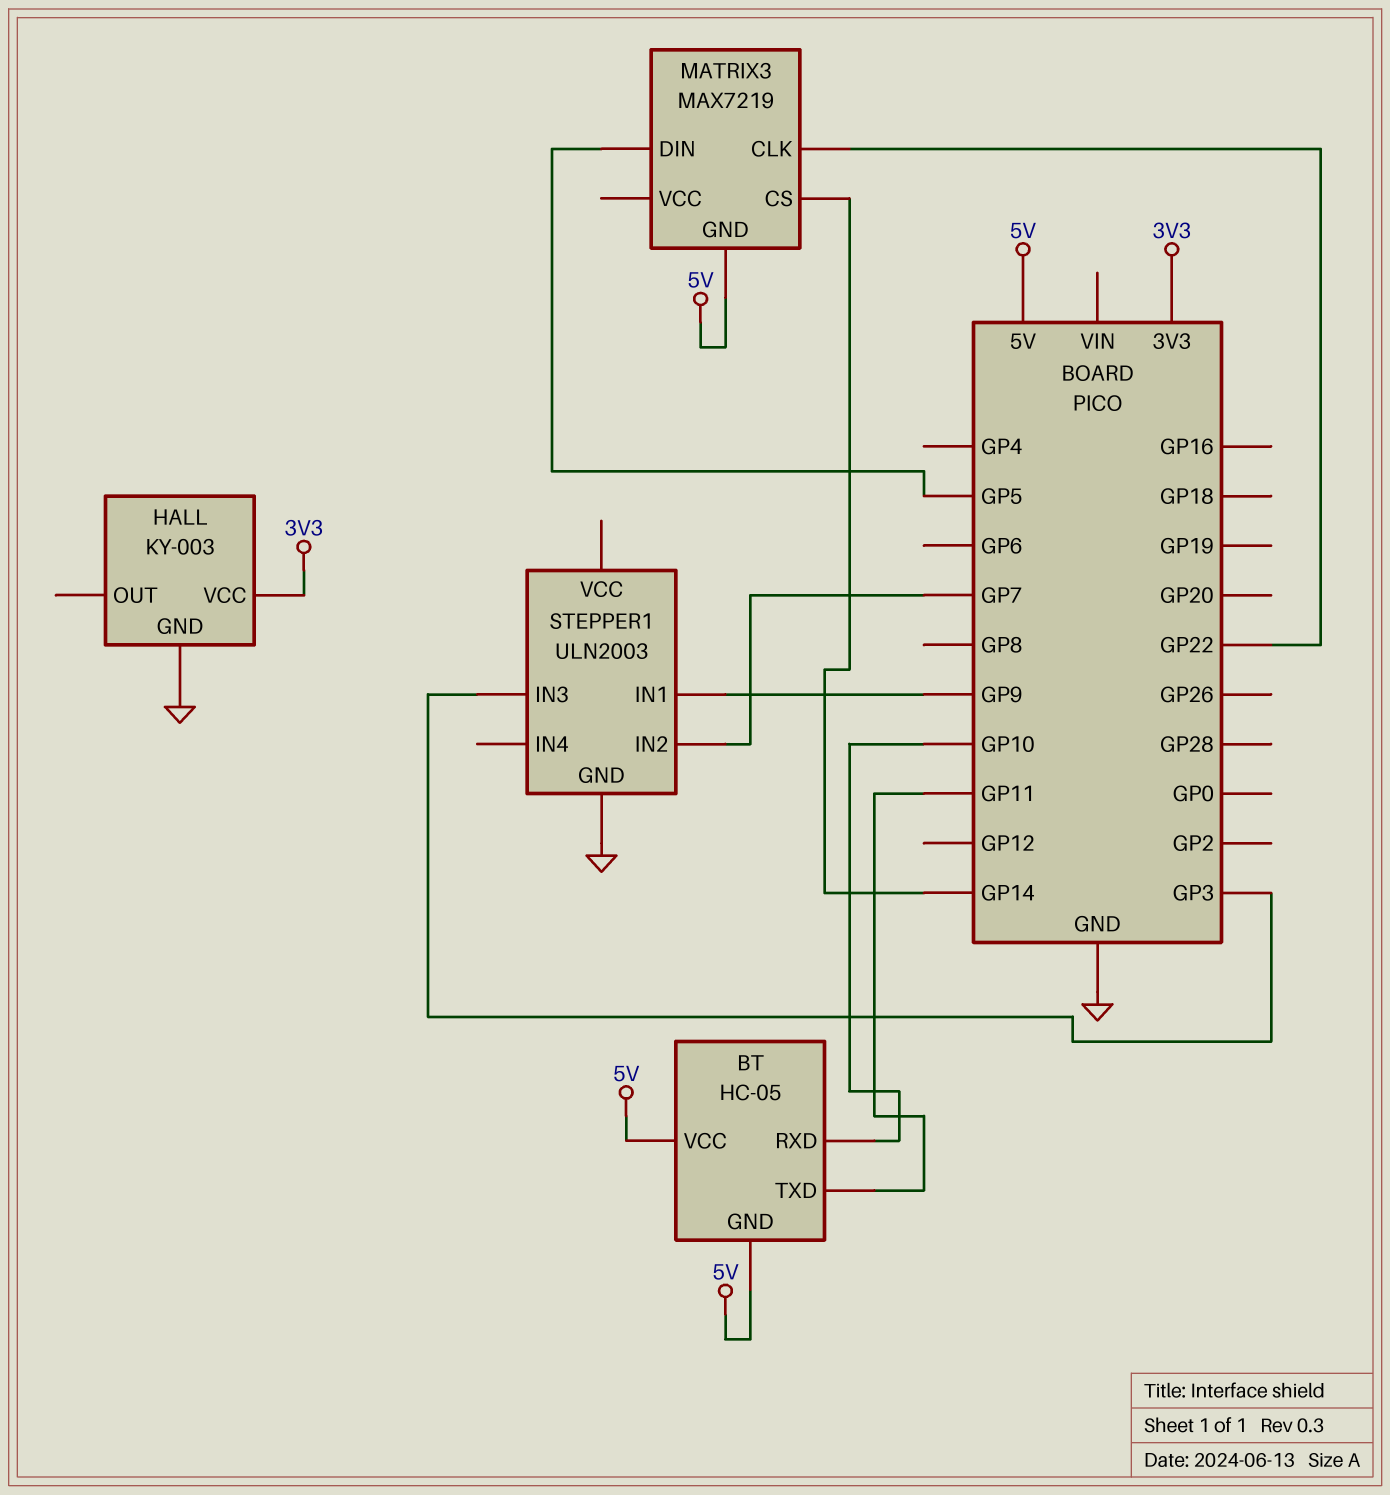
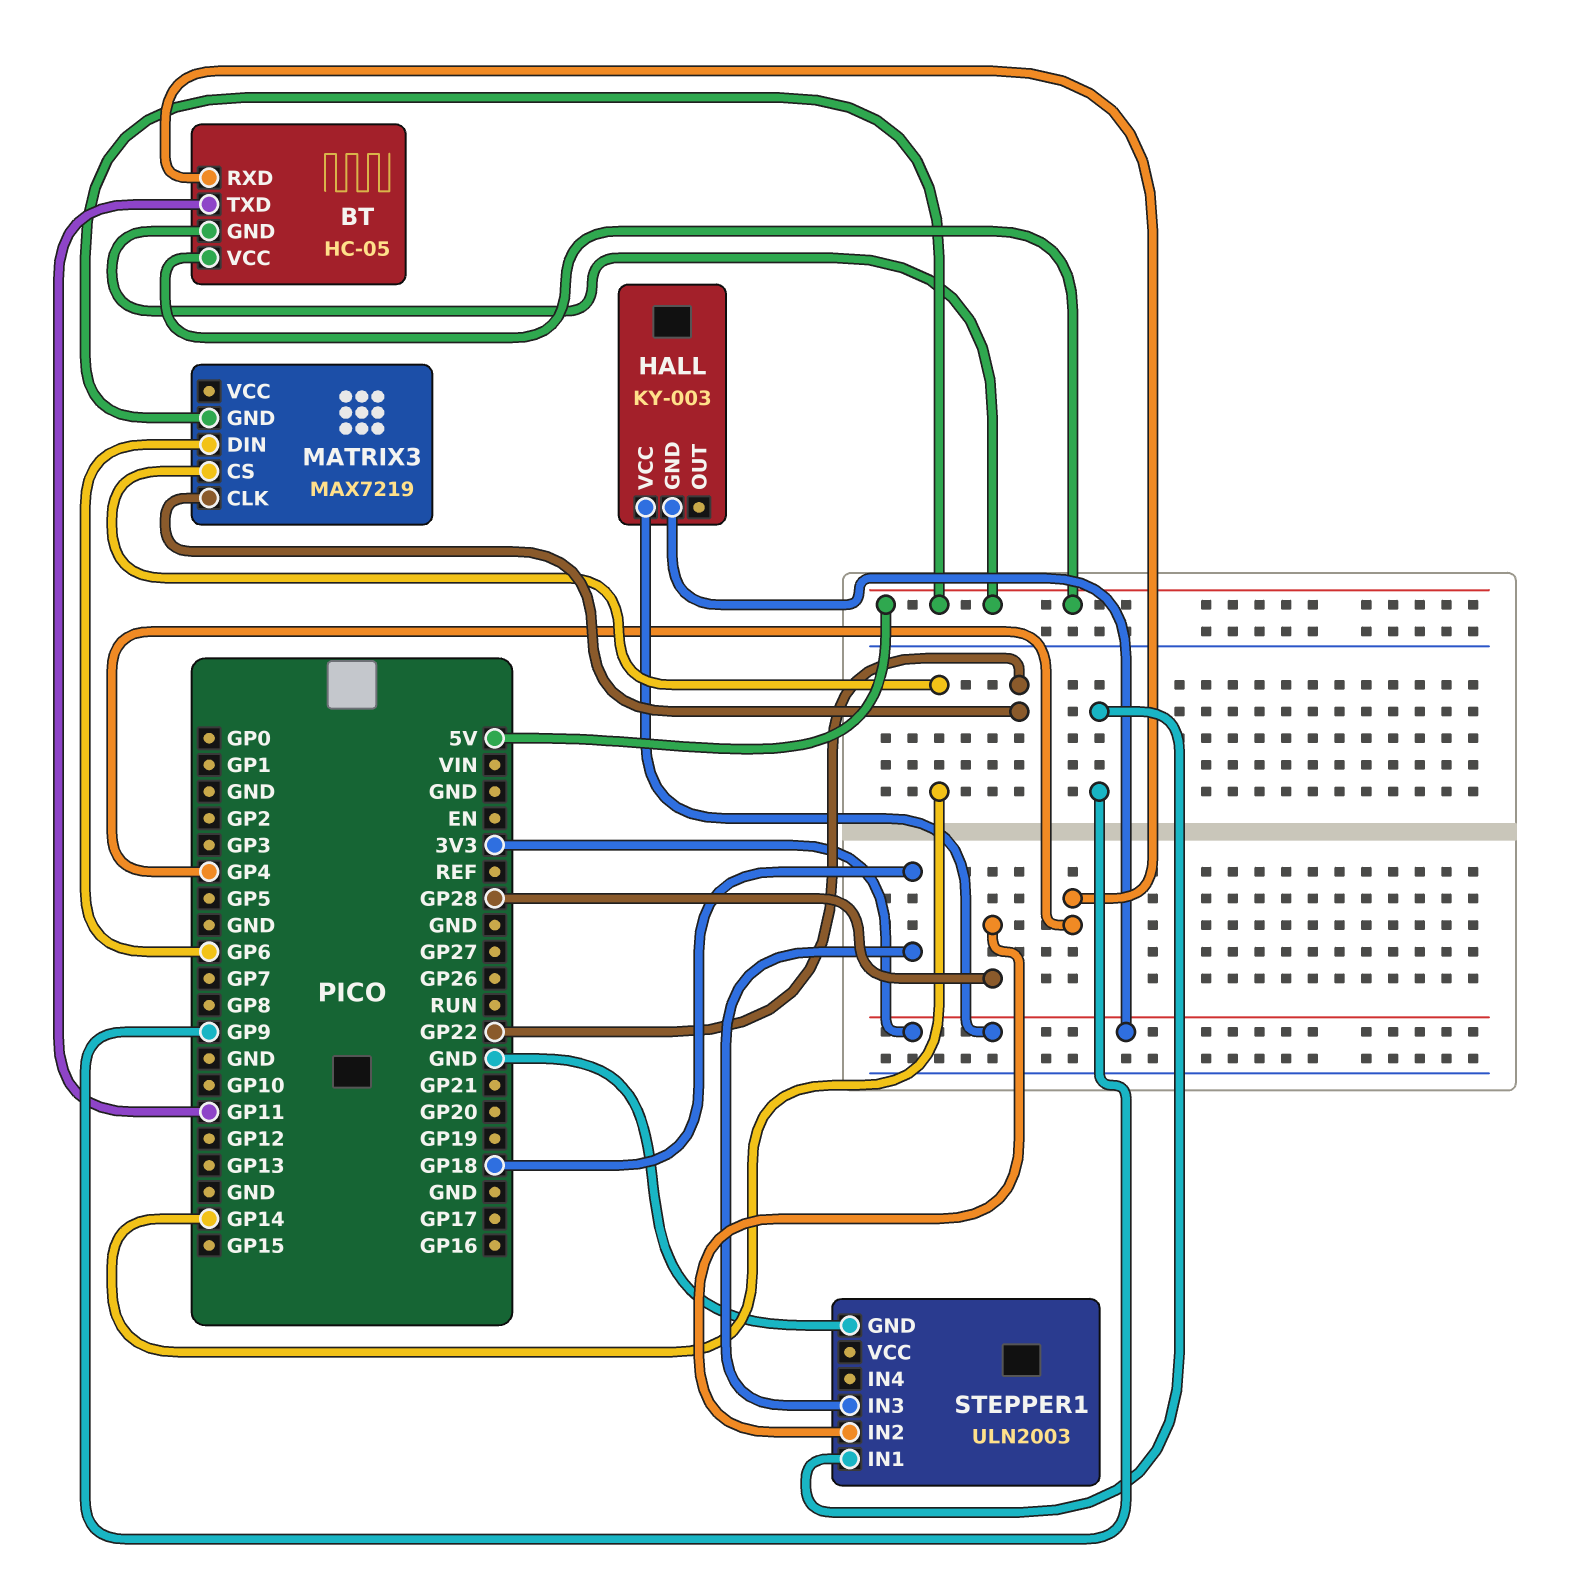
BT pin RXD: GP10 -> GP4
HALL pin GND: GND -> 3V3
MATRIX3 pin DIN: GP5 -> GP6
STEPPER1 pin IN2: GP7 -> GP28
STEPPER1 pin IN3: GP3 -> GP18

